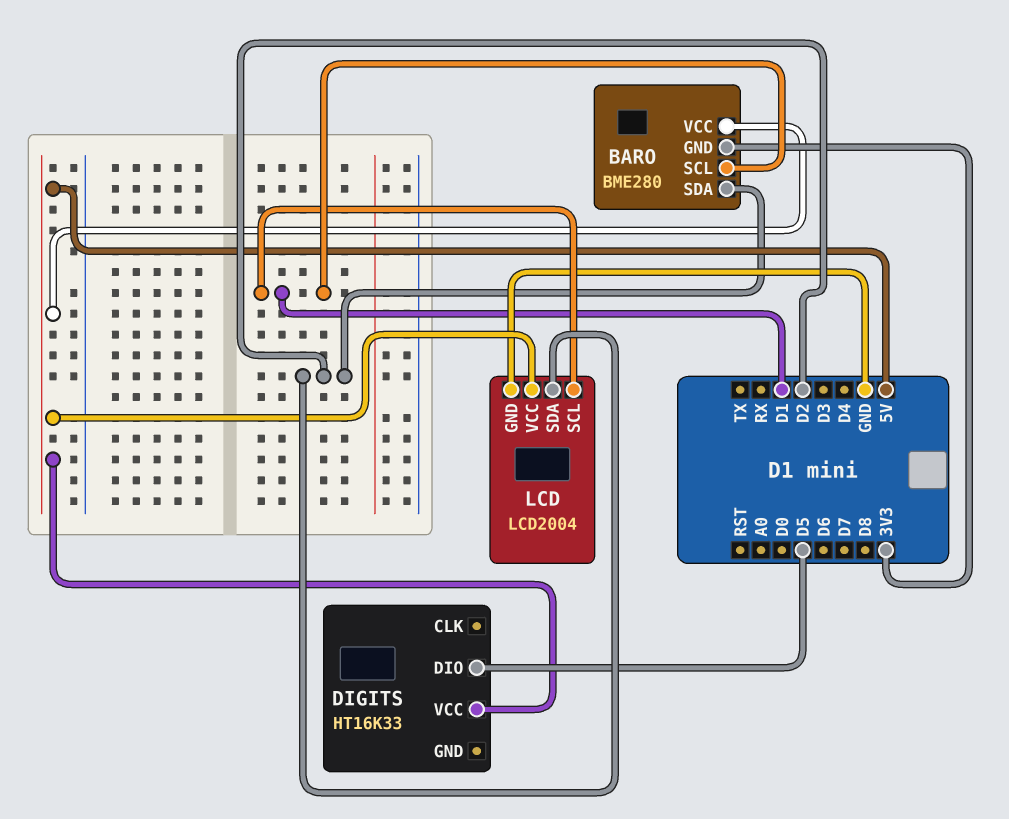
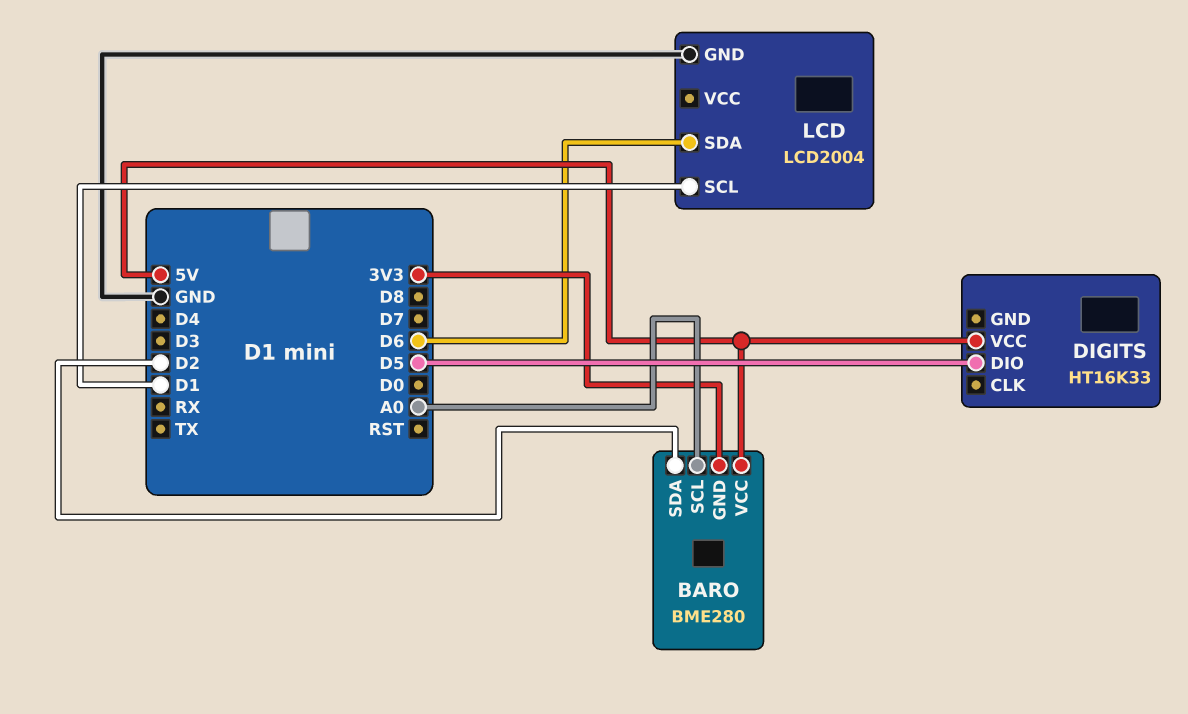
BARO pin SCL: D1 -> A0
LCD pin SDA: D2 -> D6
LCD pin VCC: 5V -> none

